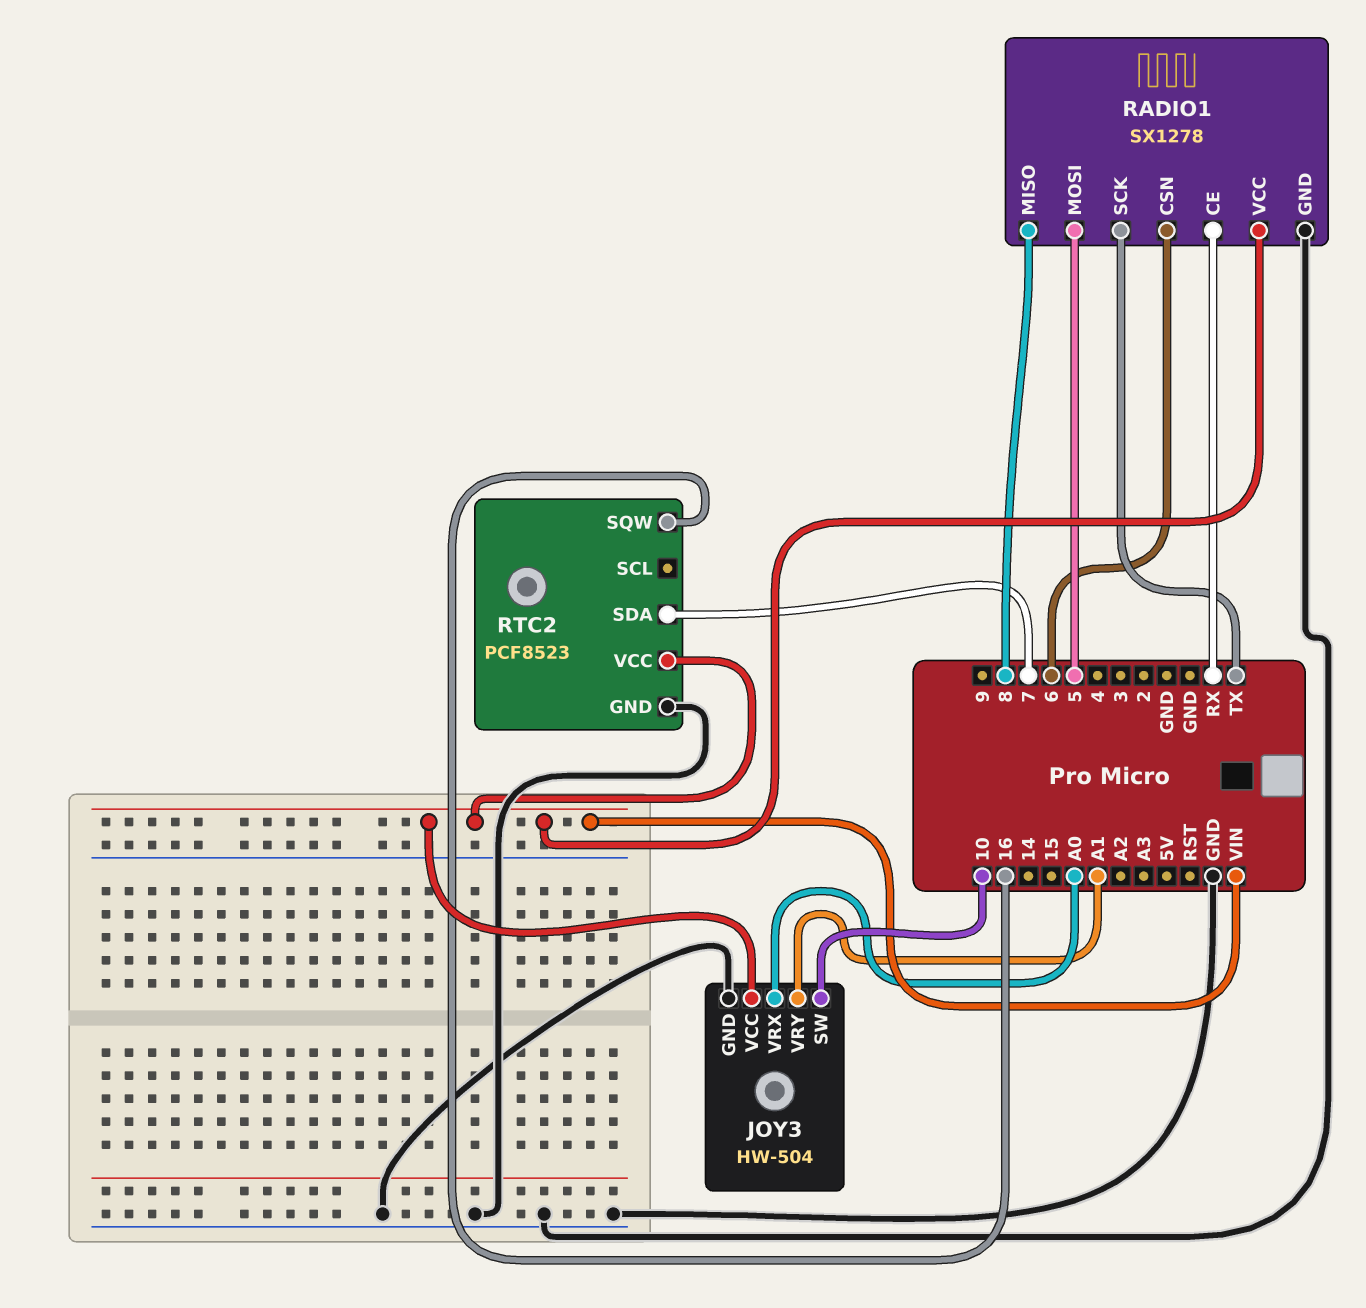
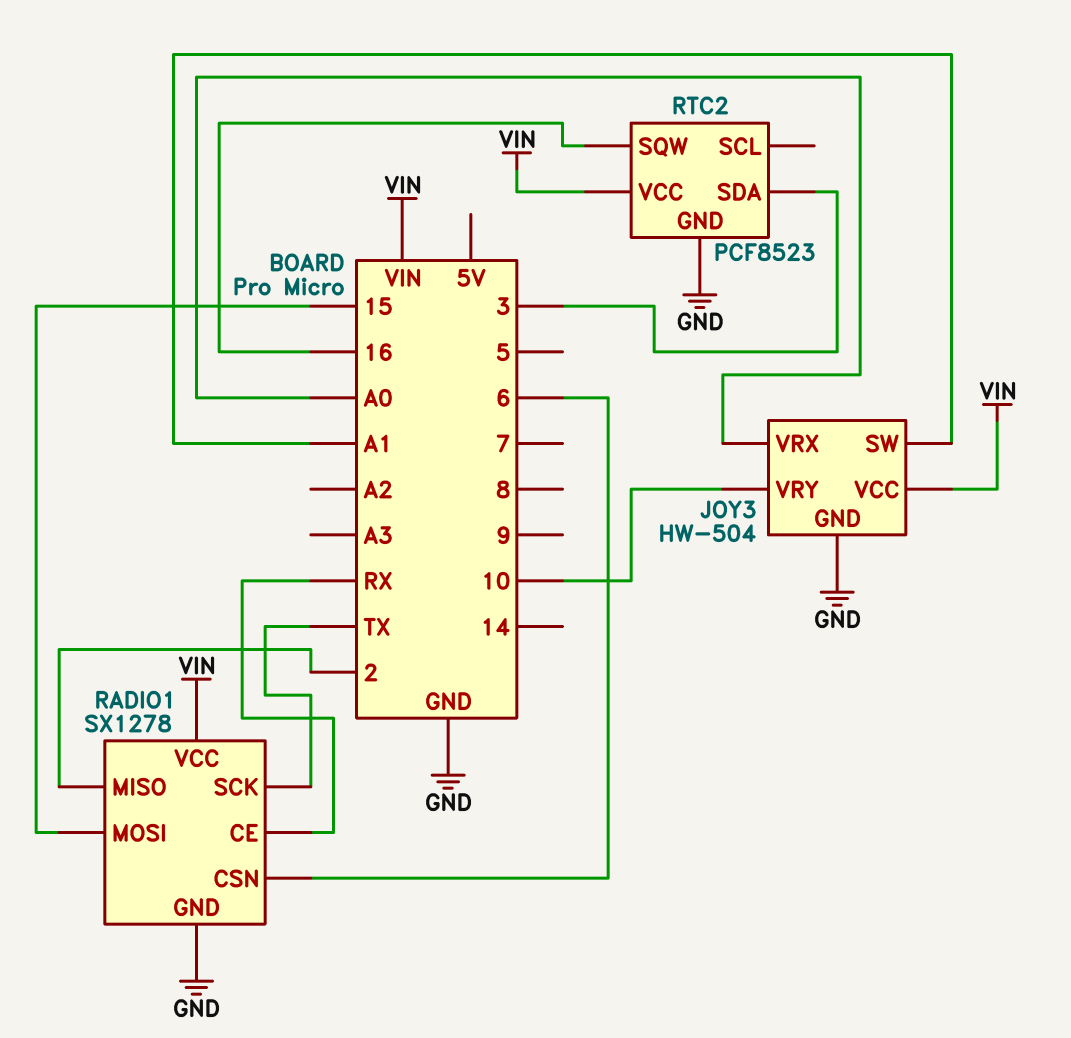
JOY3 pin SW: 10 -> A1
JOY3 pin VRY: A1 -> 10
RADIO1 pin MISO: 8 -> 2
RADIO1 pin MOSI: 5 -> 15
RTC2 pin SDA: 7 -> 3

